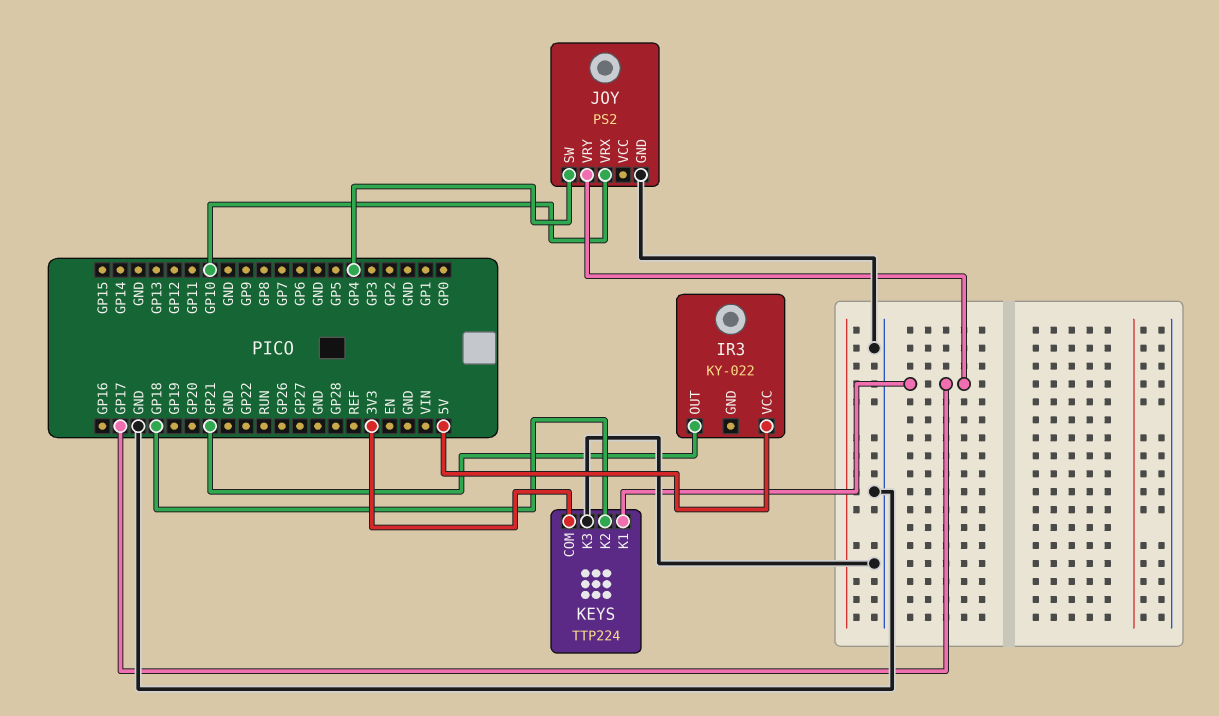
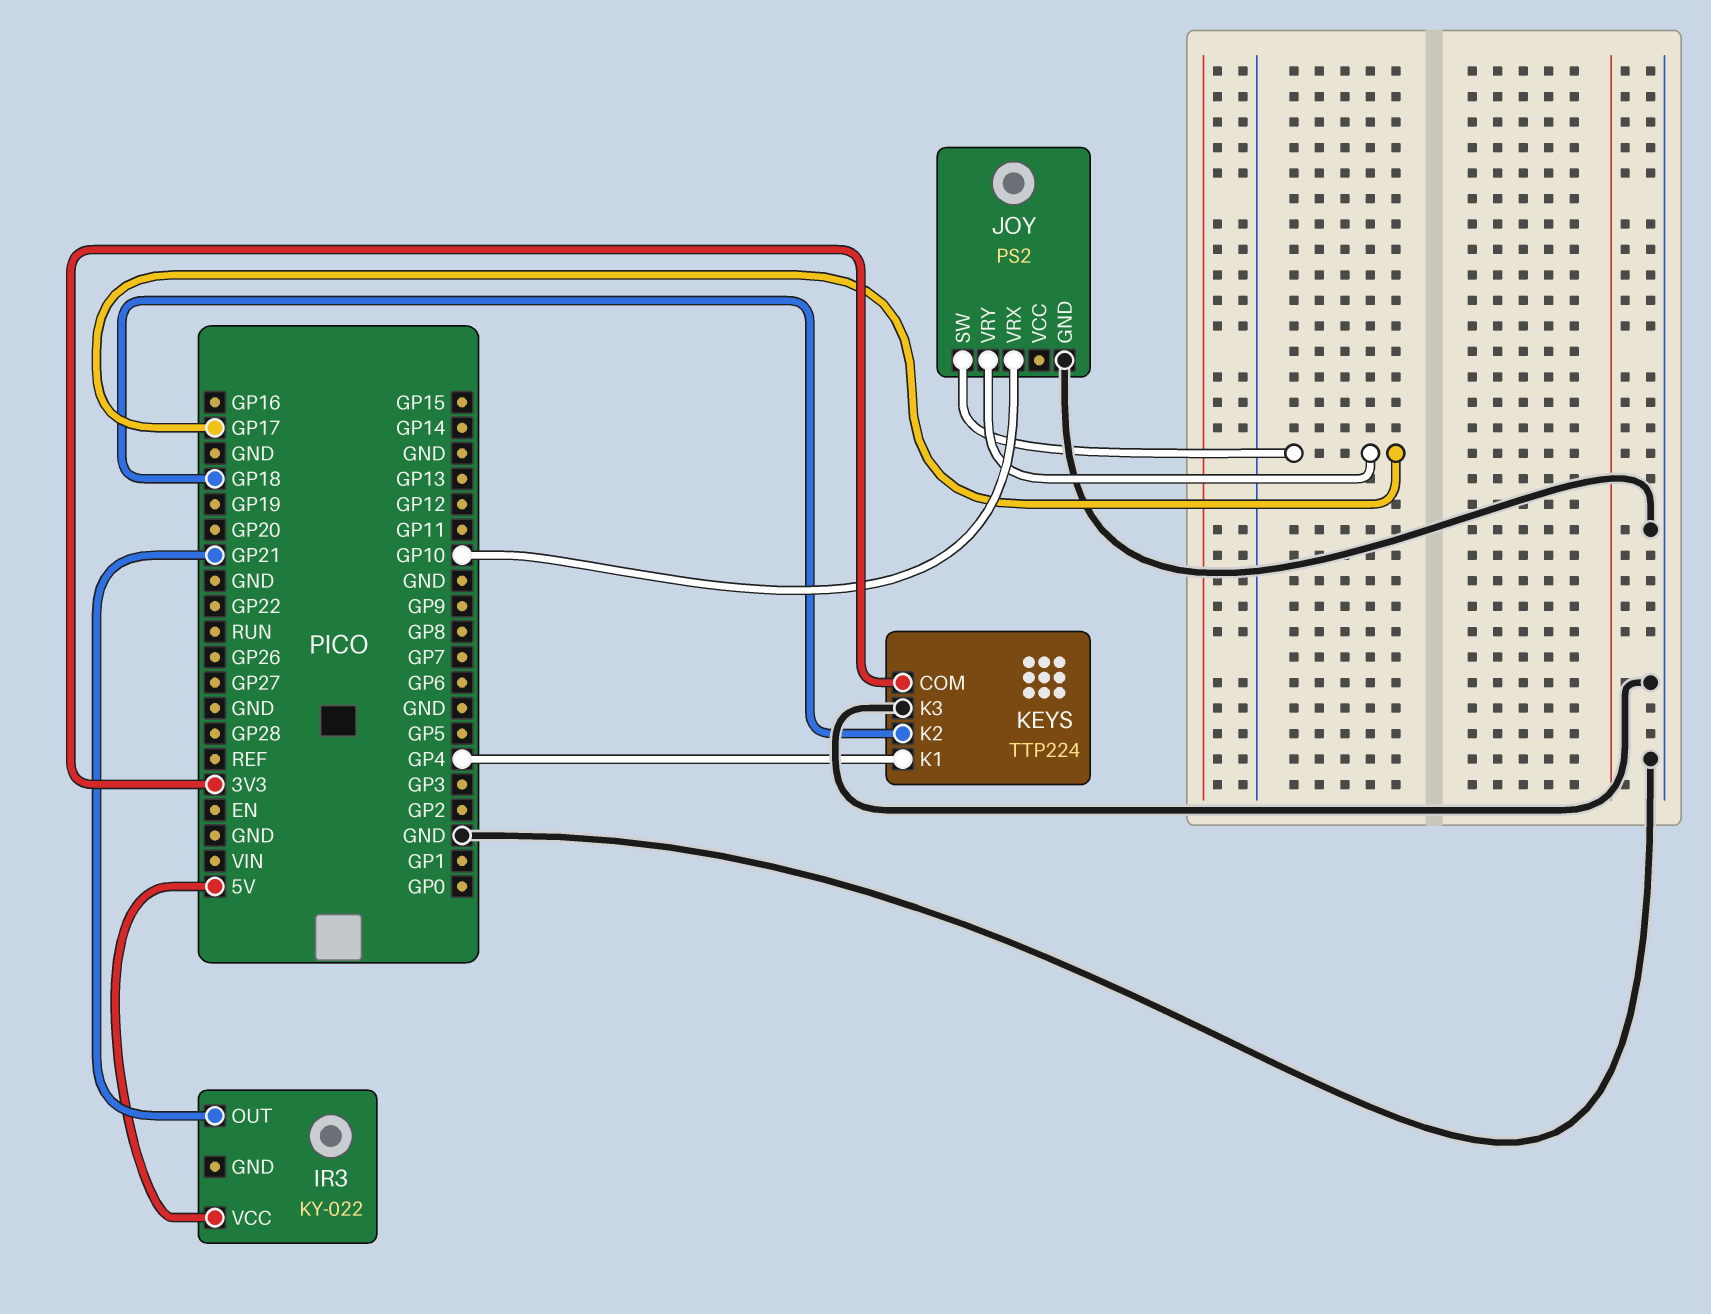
JOY pin SW: GP4 -> GP17
KEYS pin K1: GP17 -> GP4

